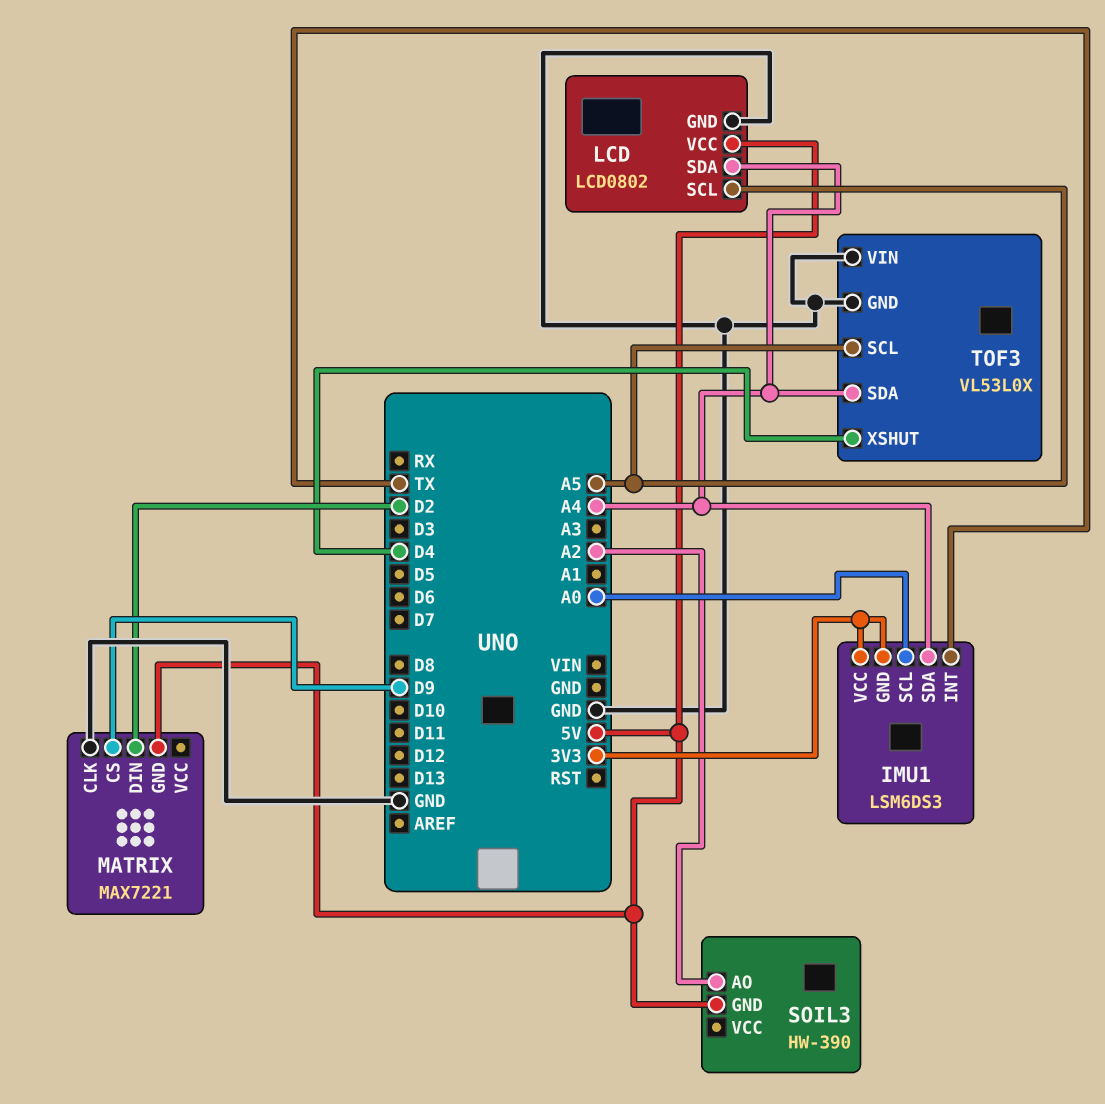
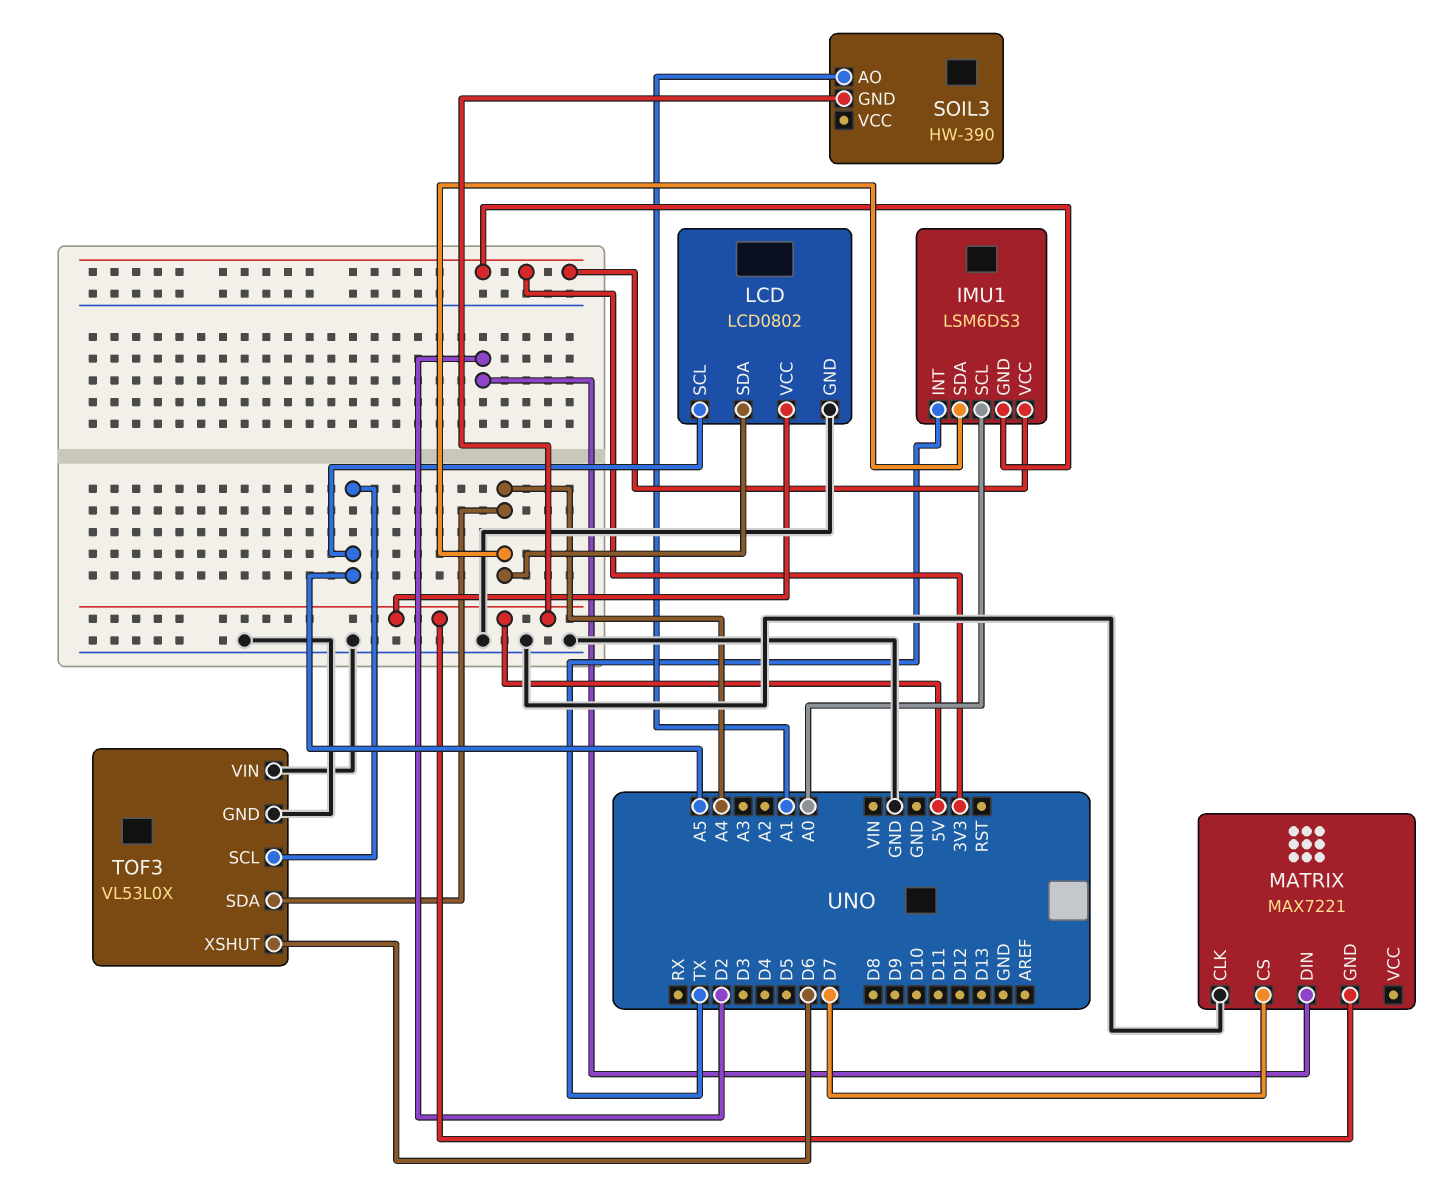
MATRIX pin CS: D9 -> D7
SOIL3 pin AO: A2 -> A1
TOF3 pin XSHUT: D4 -> D6

